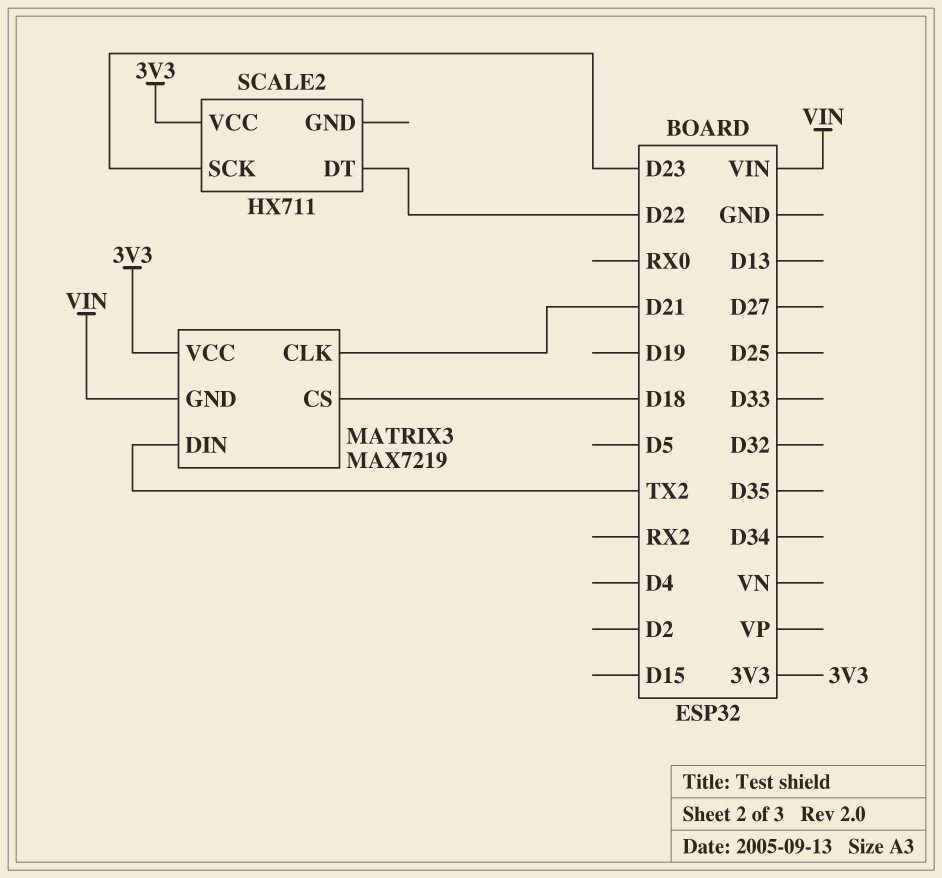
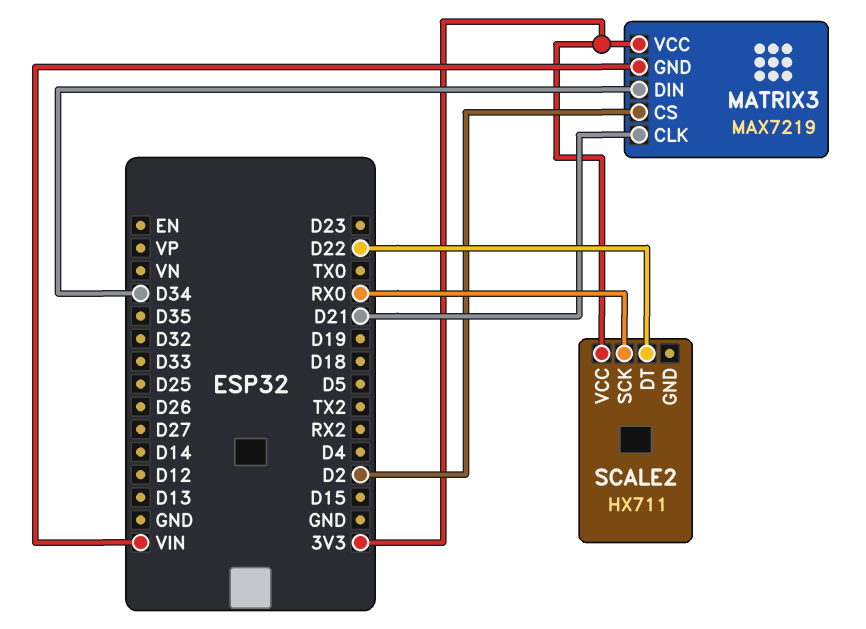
MATRIX3 pin CS: D18 -> D2
MATRIX3 pin DIN: TX2 -> D34
SCALE2 pin SCK: D23 -> RX0

